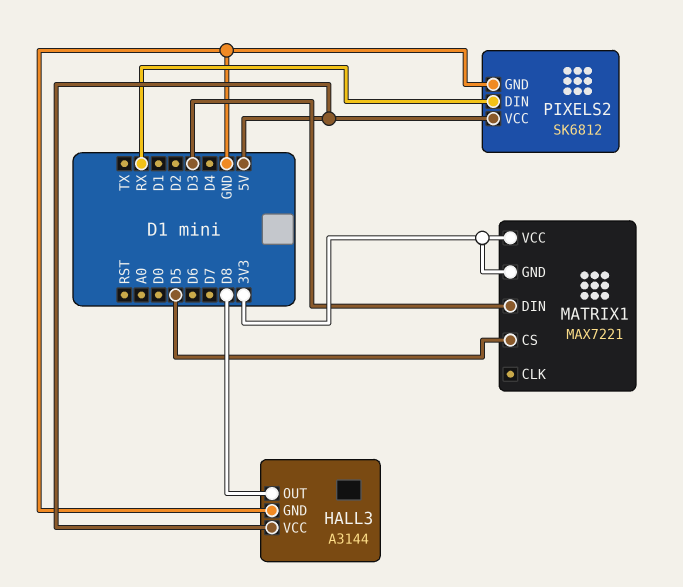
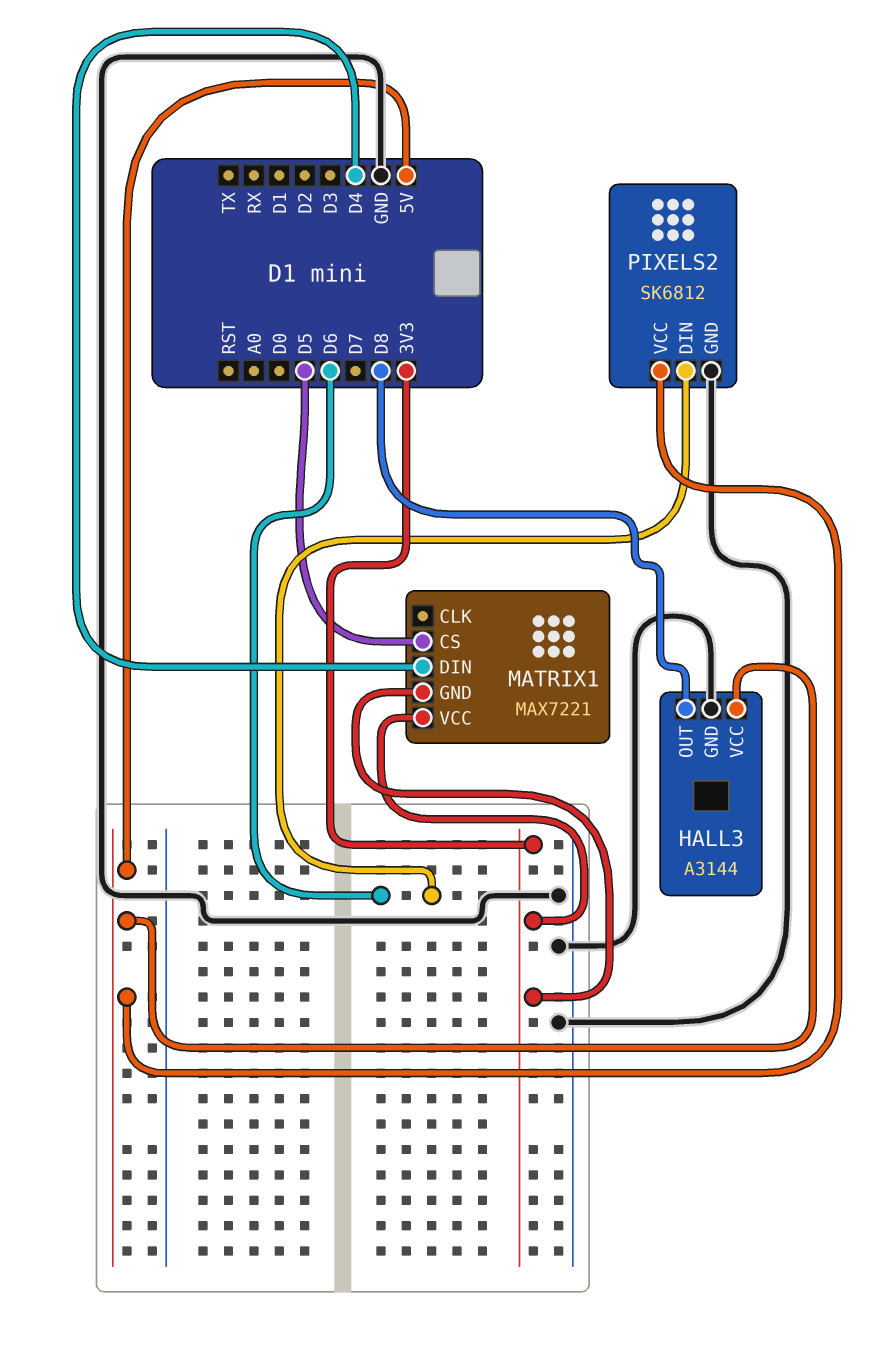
MATRIX1 pin DIN: D3 -> D4
PIXELS2 pin DIN: RX -> D6

